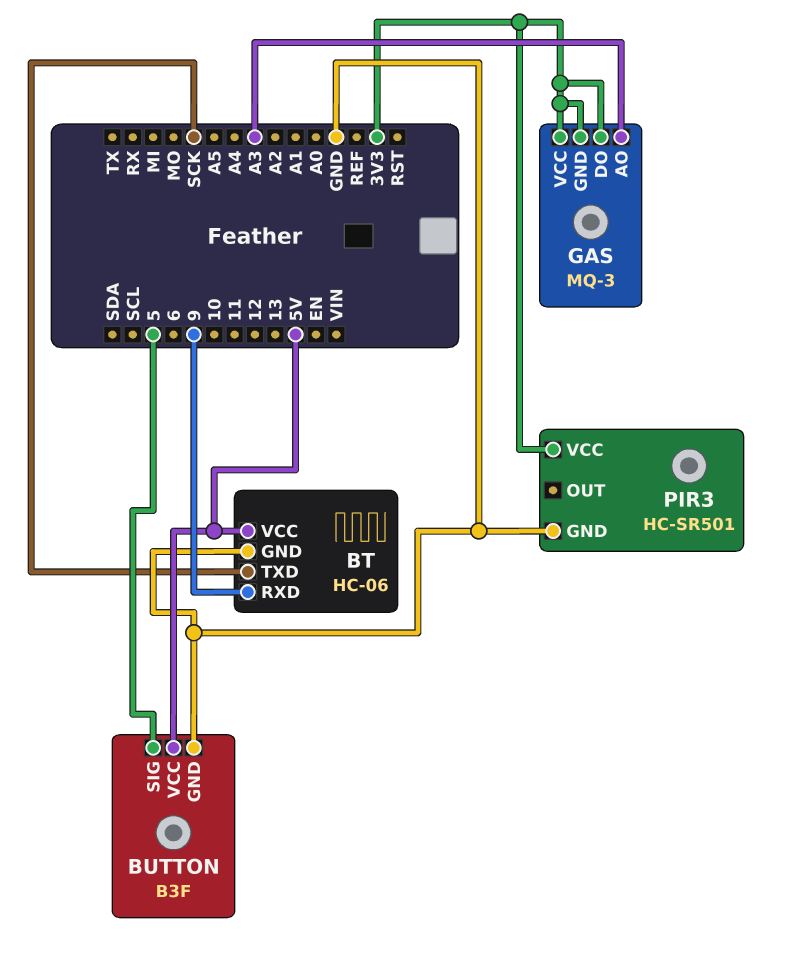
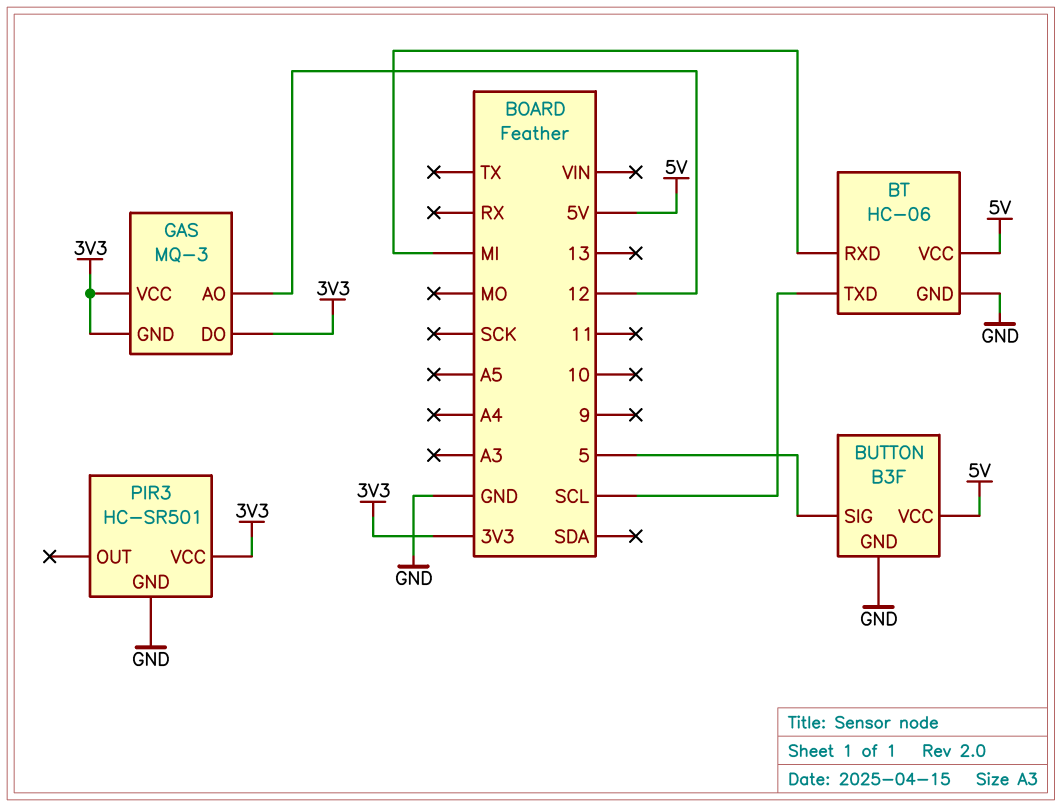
BT pin RXD: 9 -> MI
BT pin TXD: SCK -> SCL
GAS pin AO: A3 -> 12

